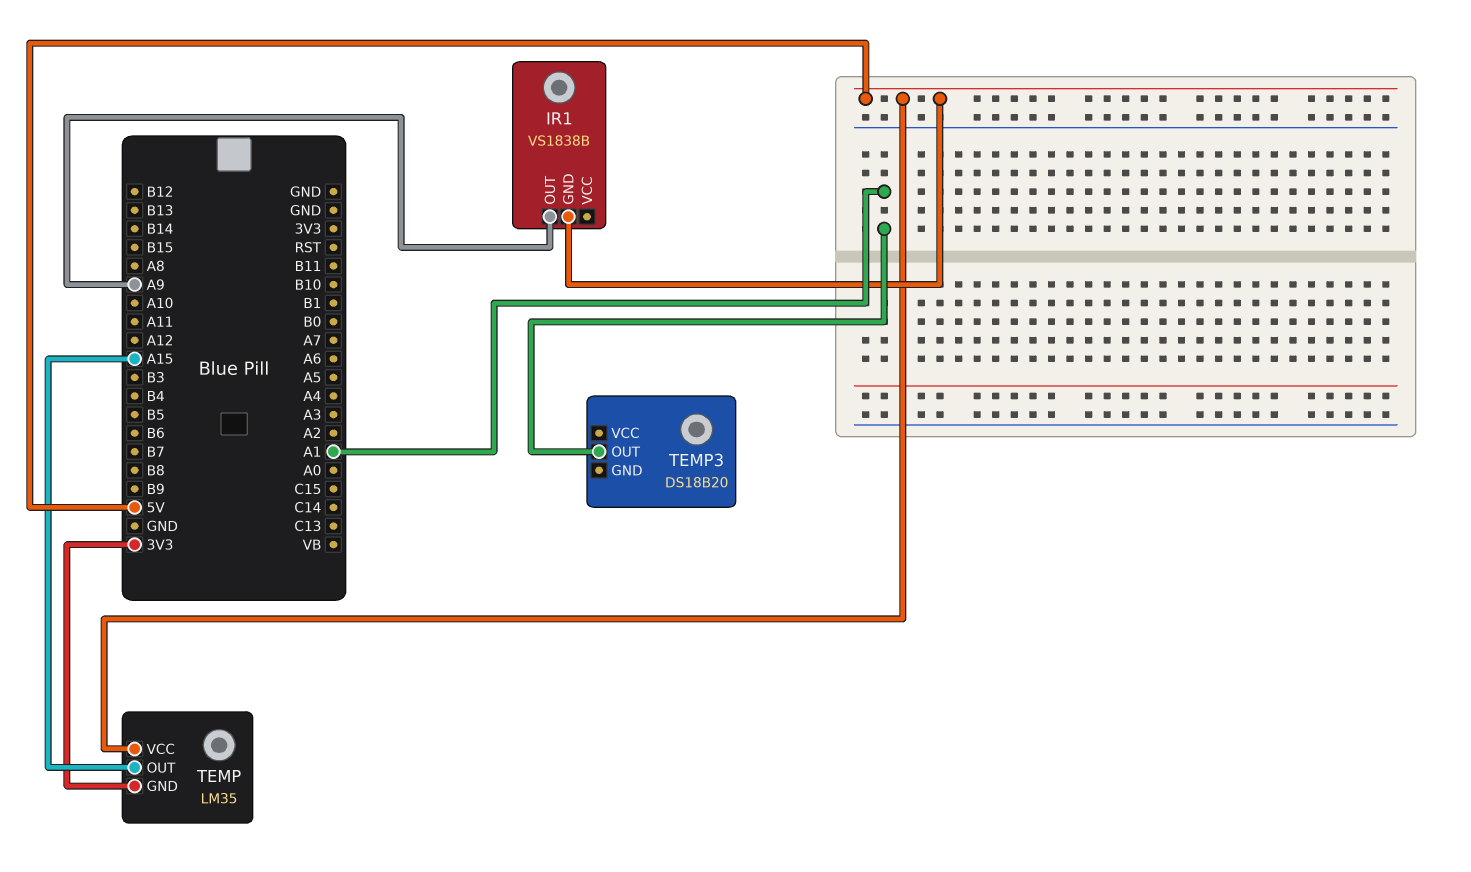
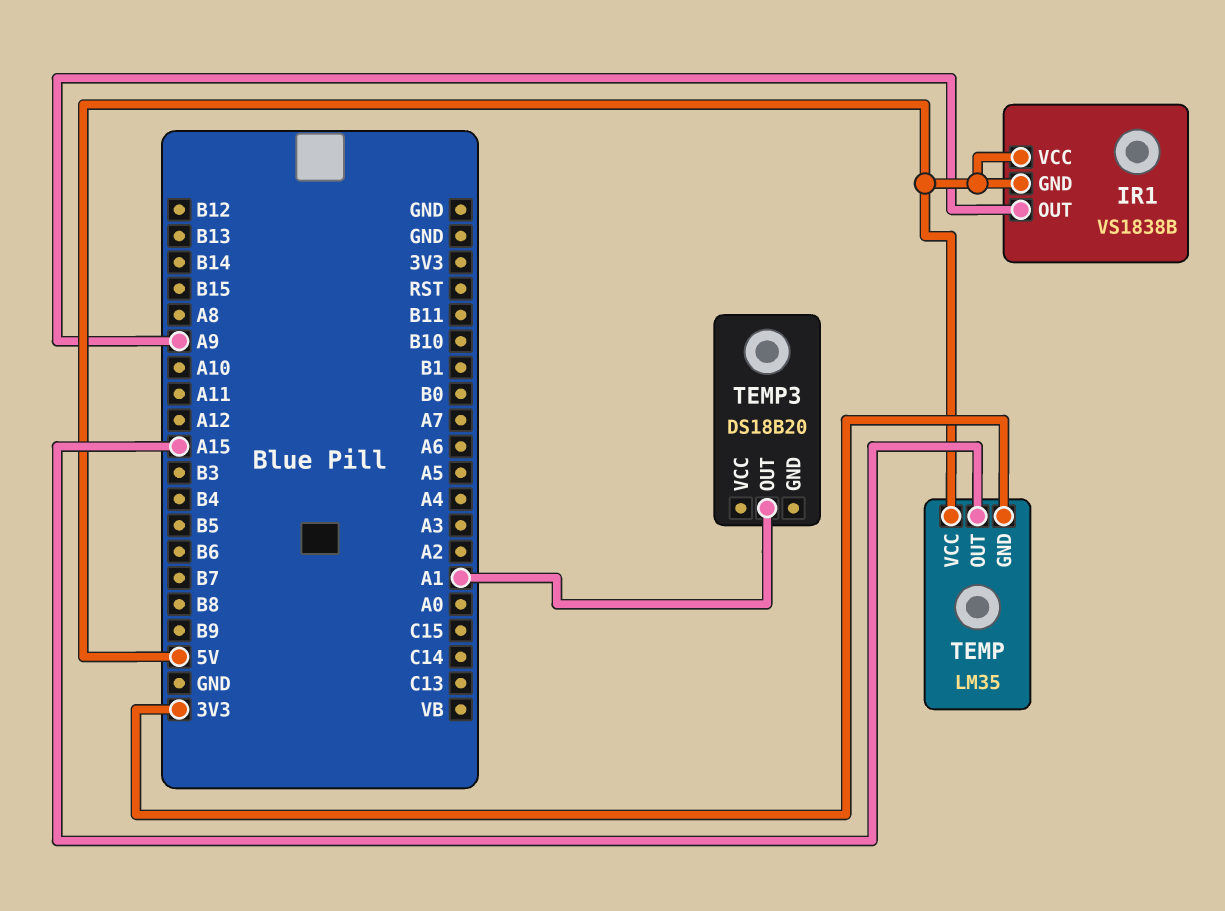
IR1 pin VCC: none -> 5V

